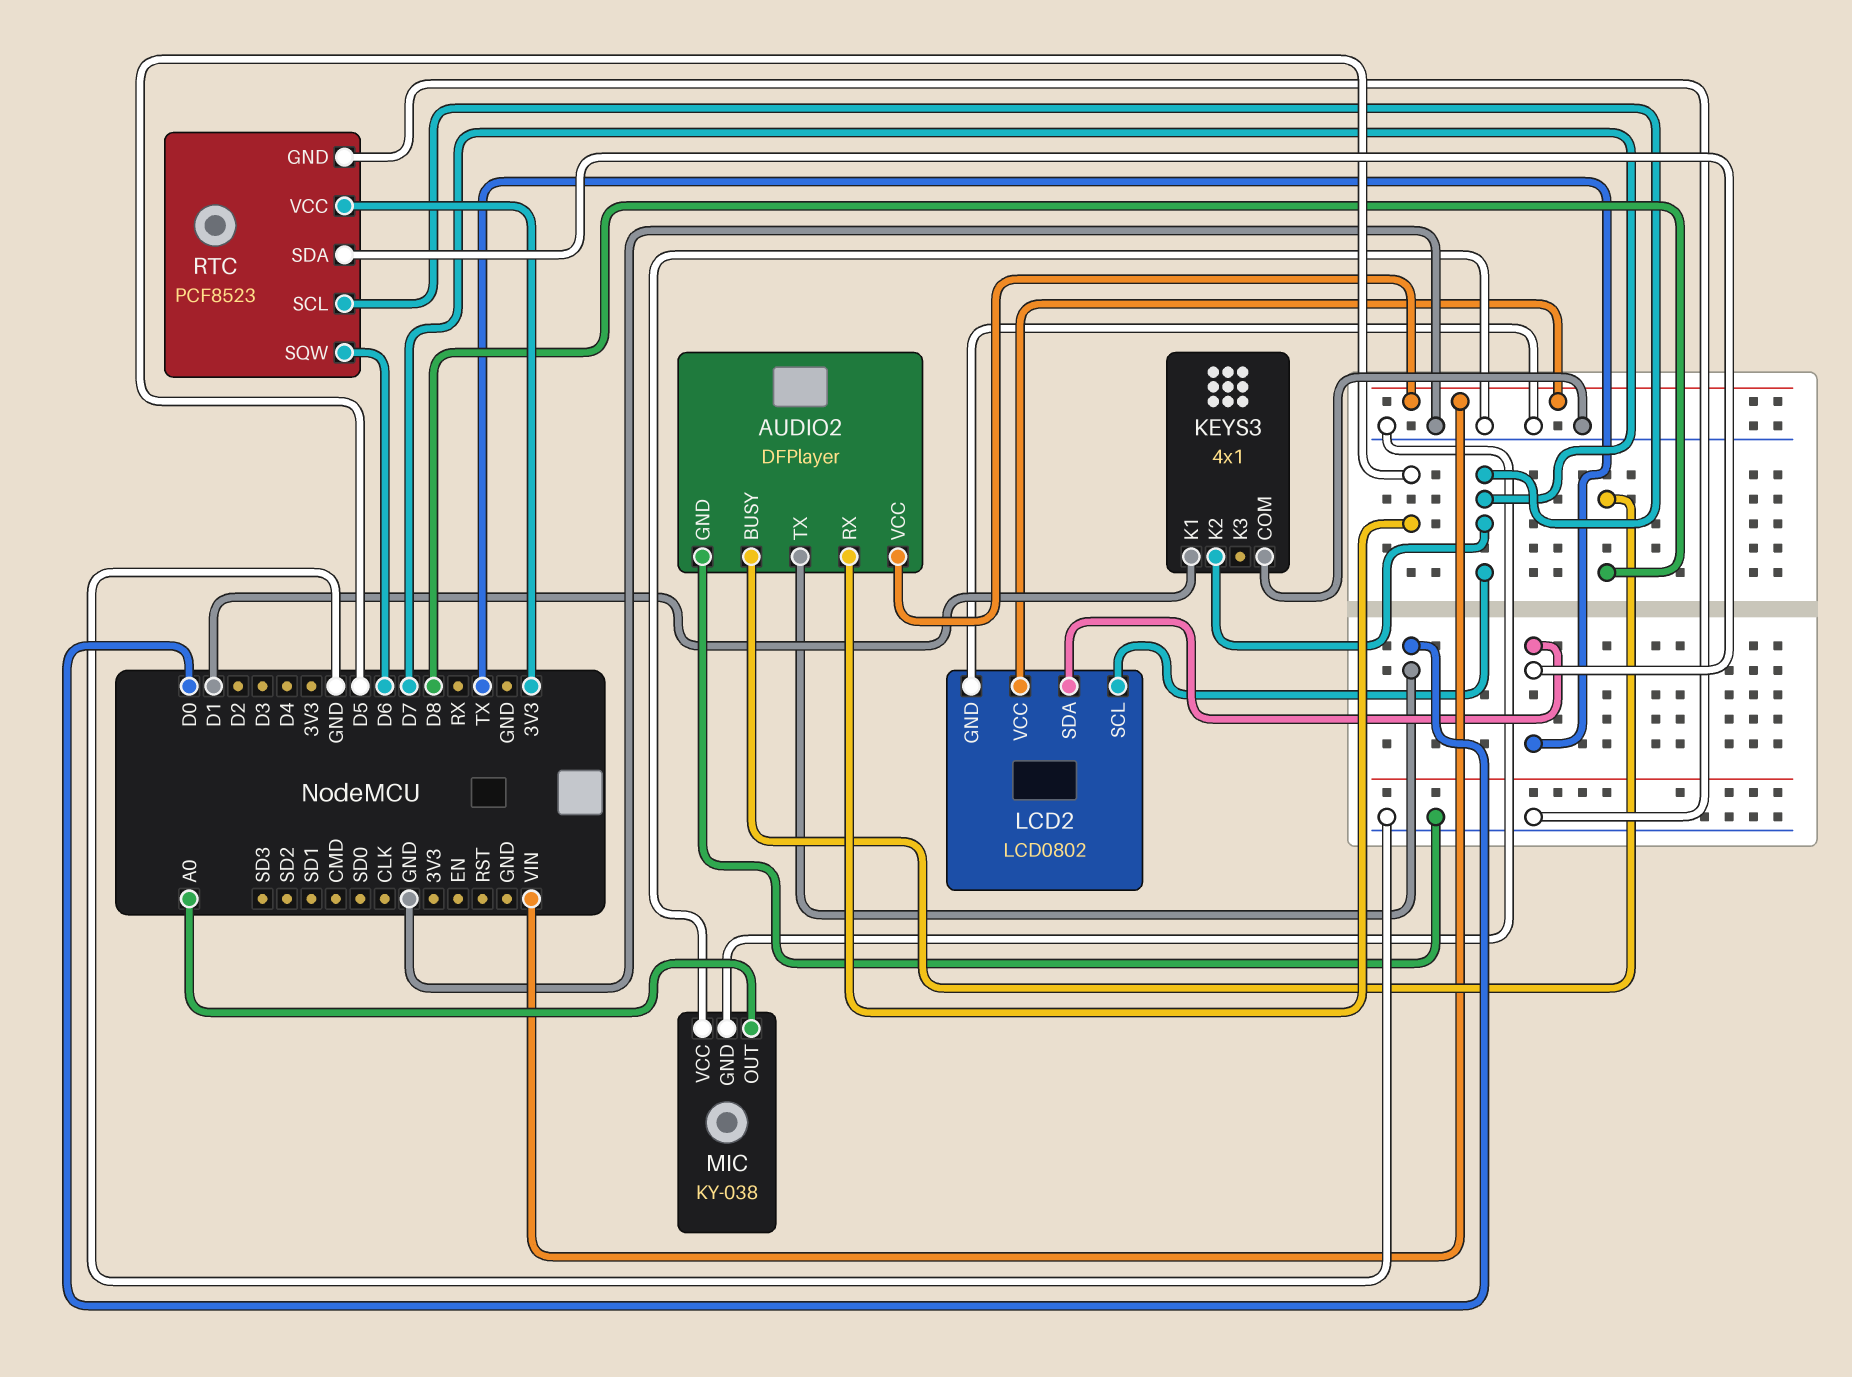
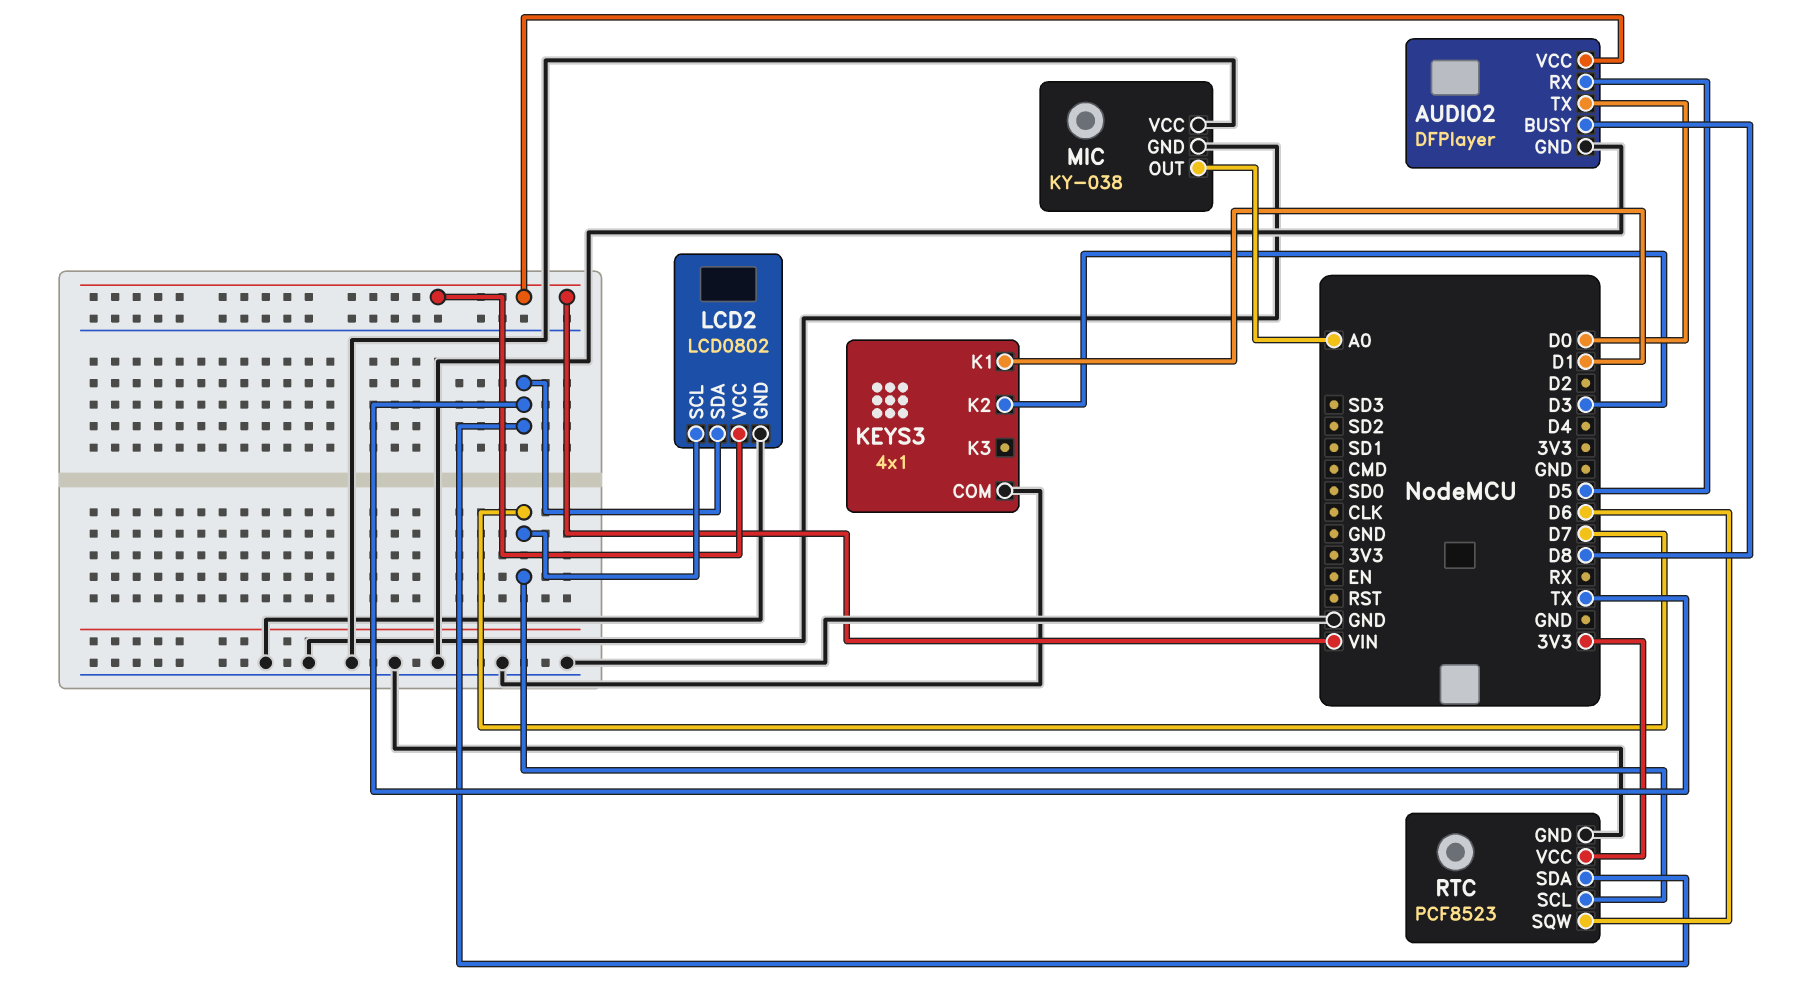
KEYS3 pin K2: D7 -> D3

